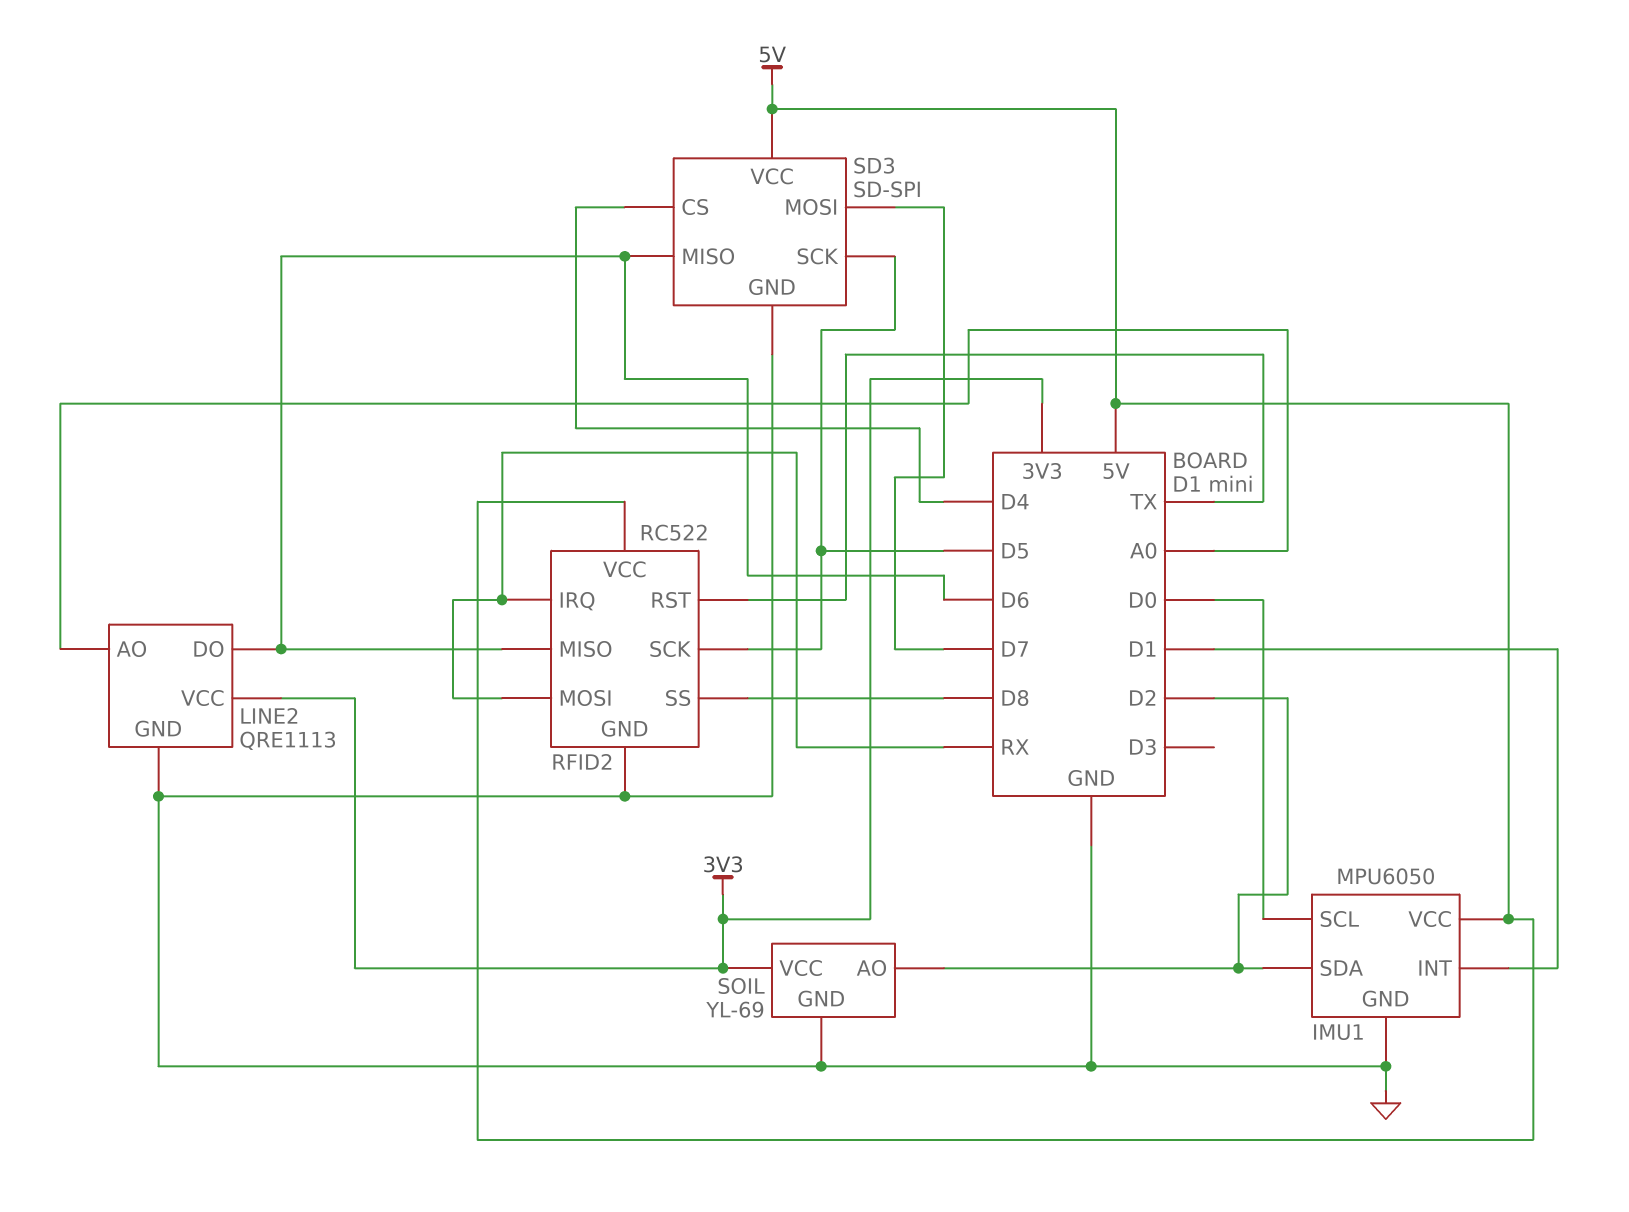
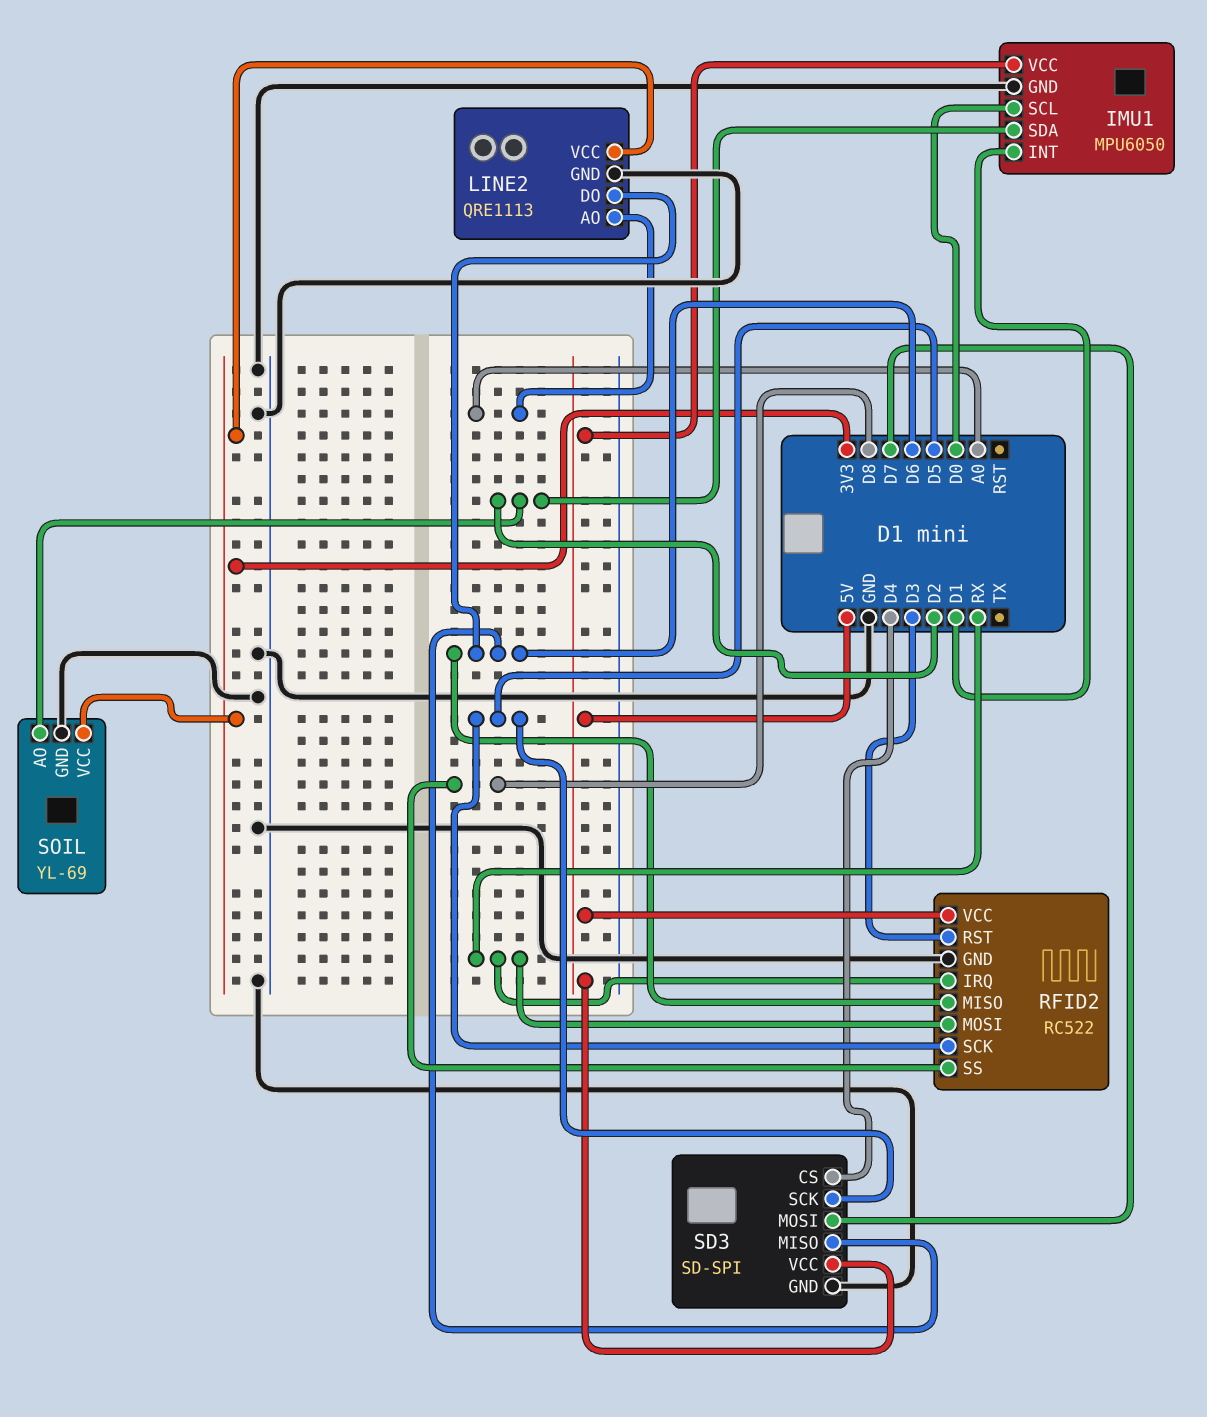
RFID2 pin RST: TX -> D3

